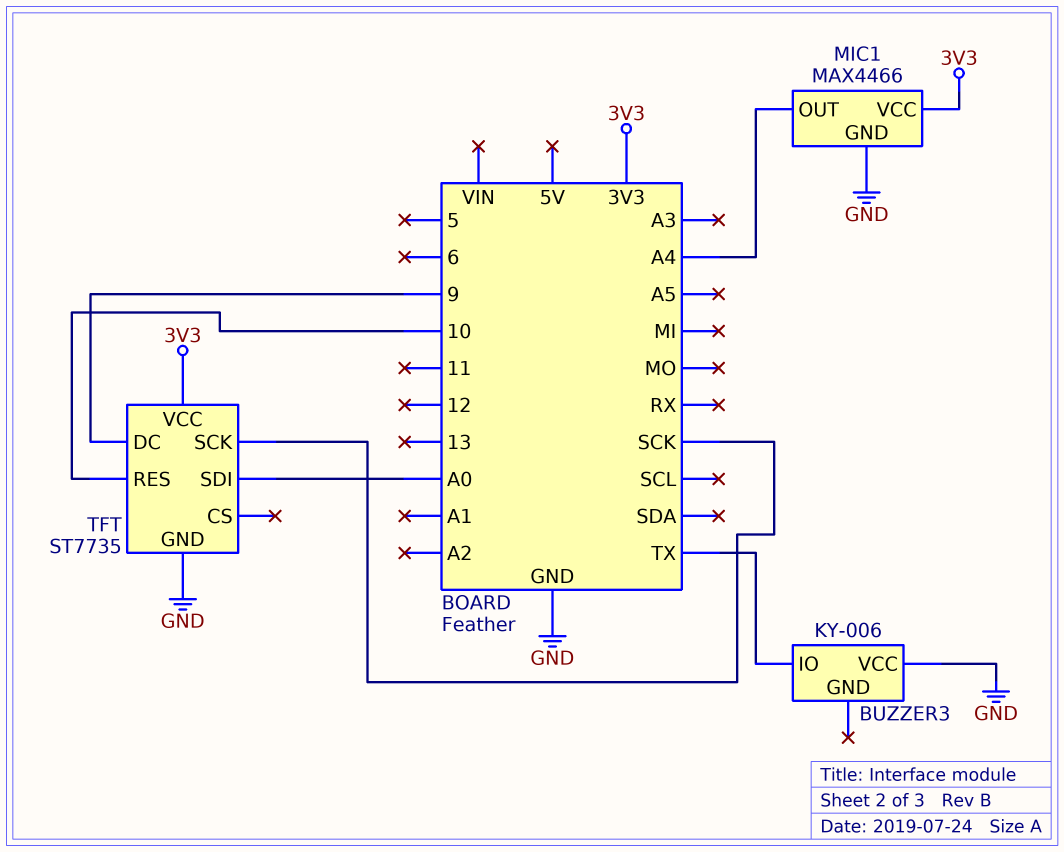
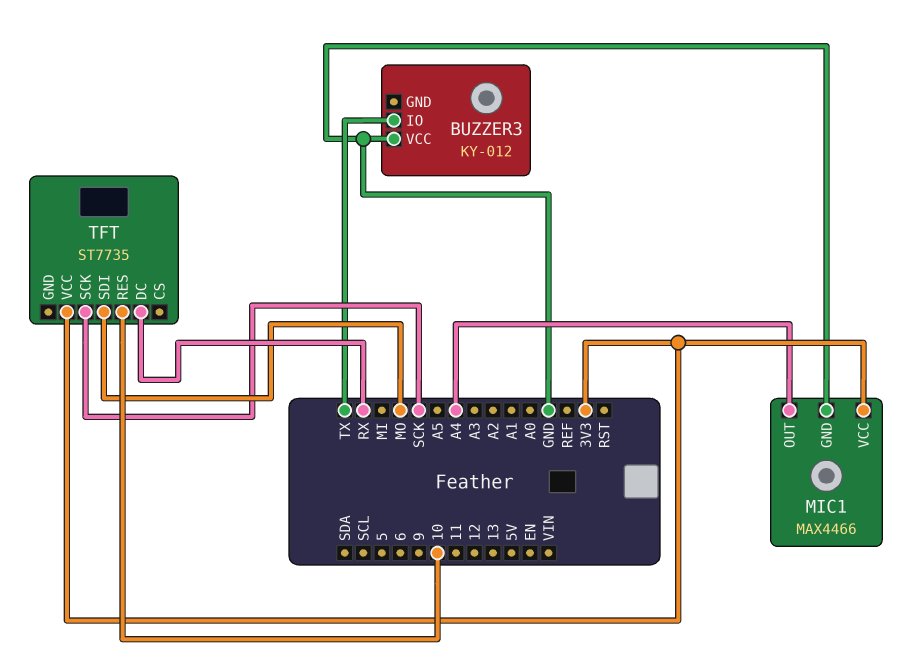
BUZZER3: KY-006 -> KY-012
TFT pin DC: 9 -> RX
TFT pin GND: GND -> none
TFT pin SDI: A0 -> MO

